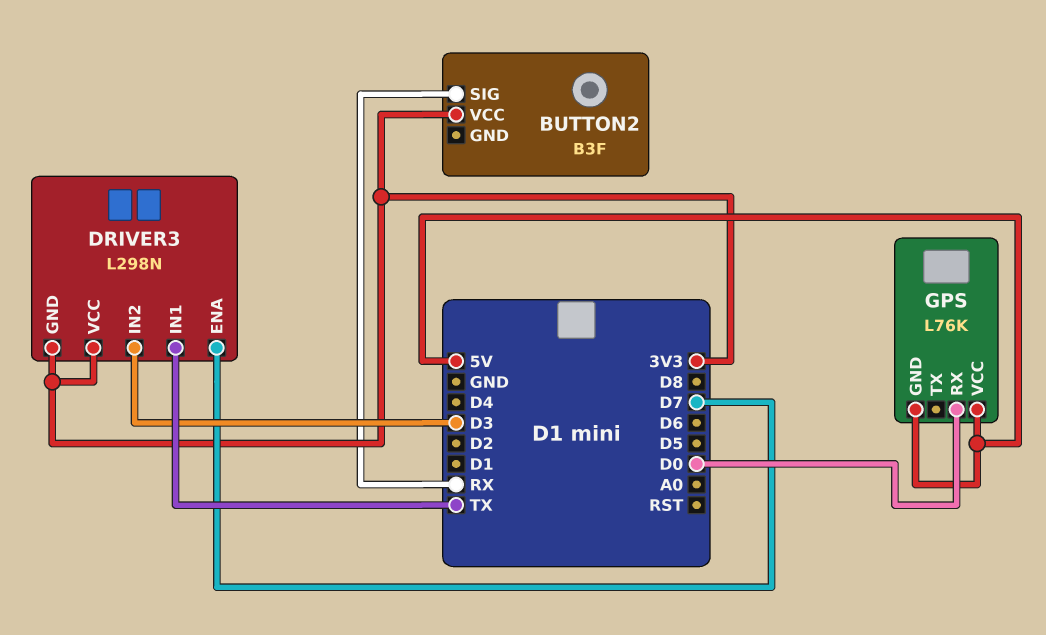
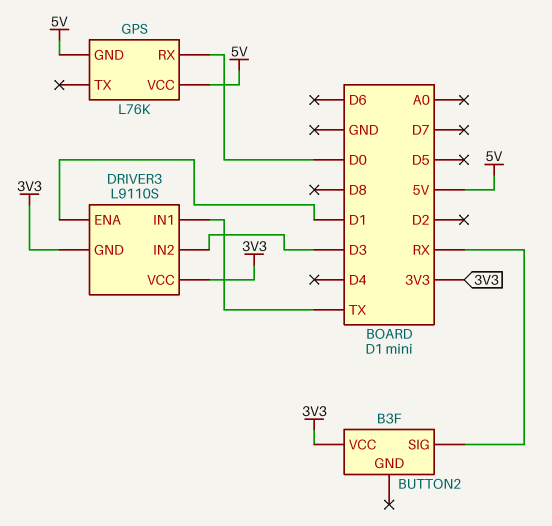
DRIVER3: L298N -> L9110S
DRIVER3 pin ENA: D7 -> D1

